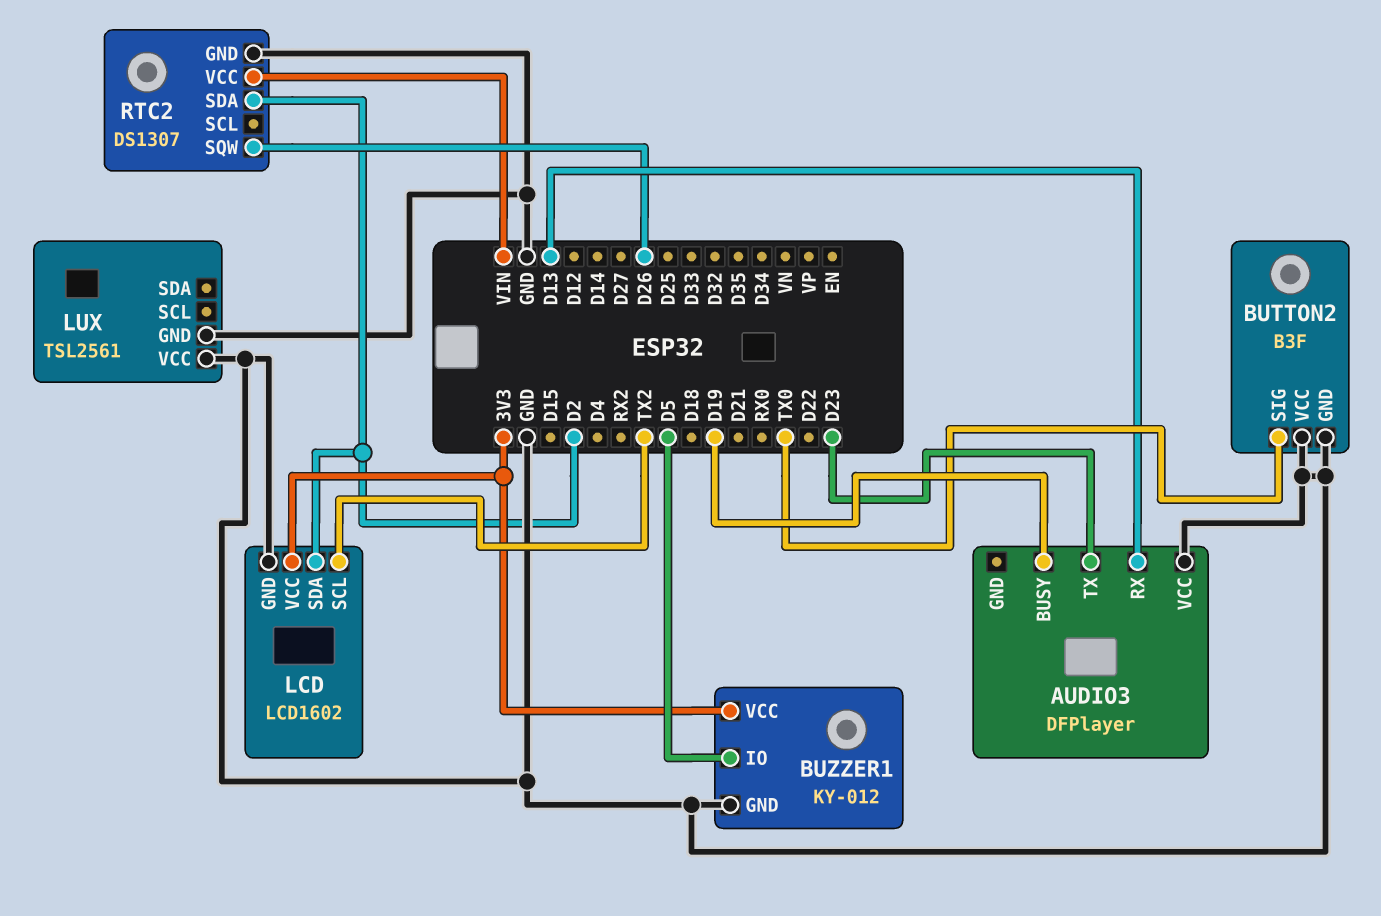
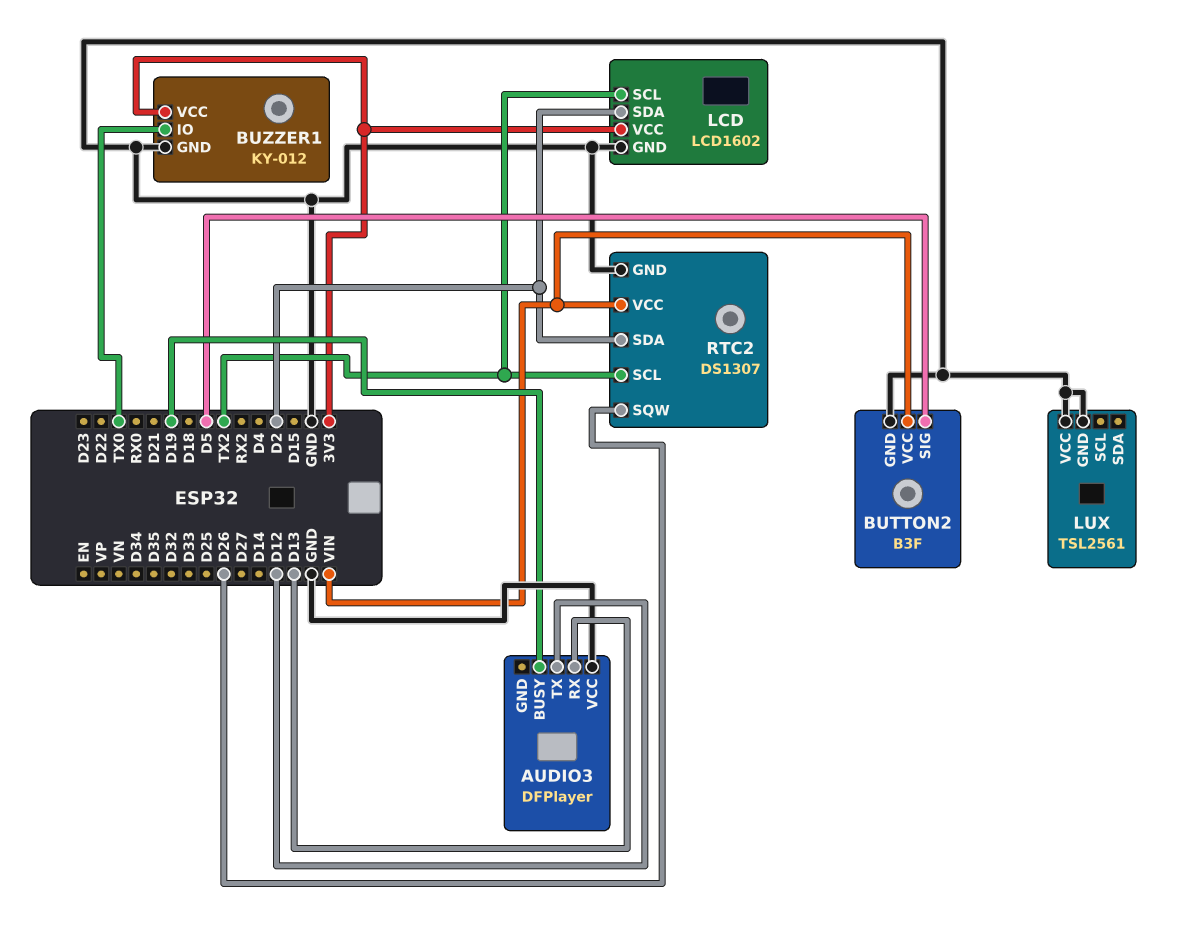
AUDIO3 pin TX: D23 -> D12
BUTTON2 pin SIG: TX0 -> D5
BUTTON2 pin VCC: GND -> VIN
BUZZER1 pin IO: D5 -> TX0
RTC2 pin SCL: none -> TX2

